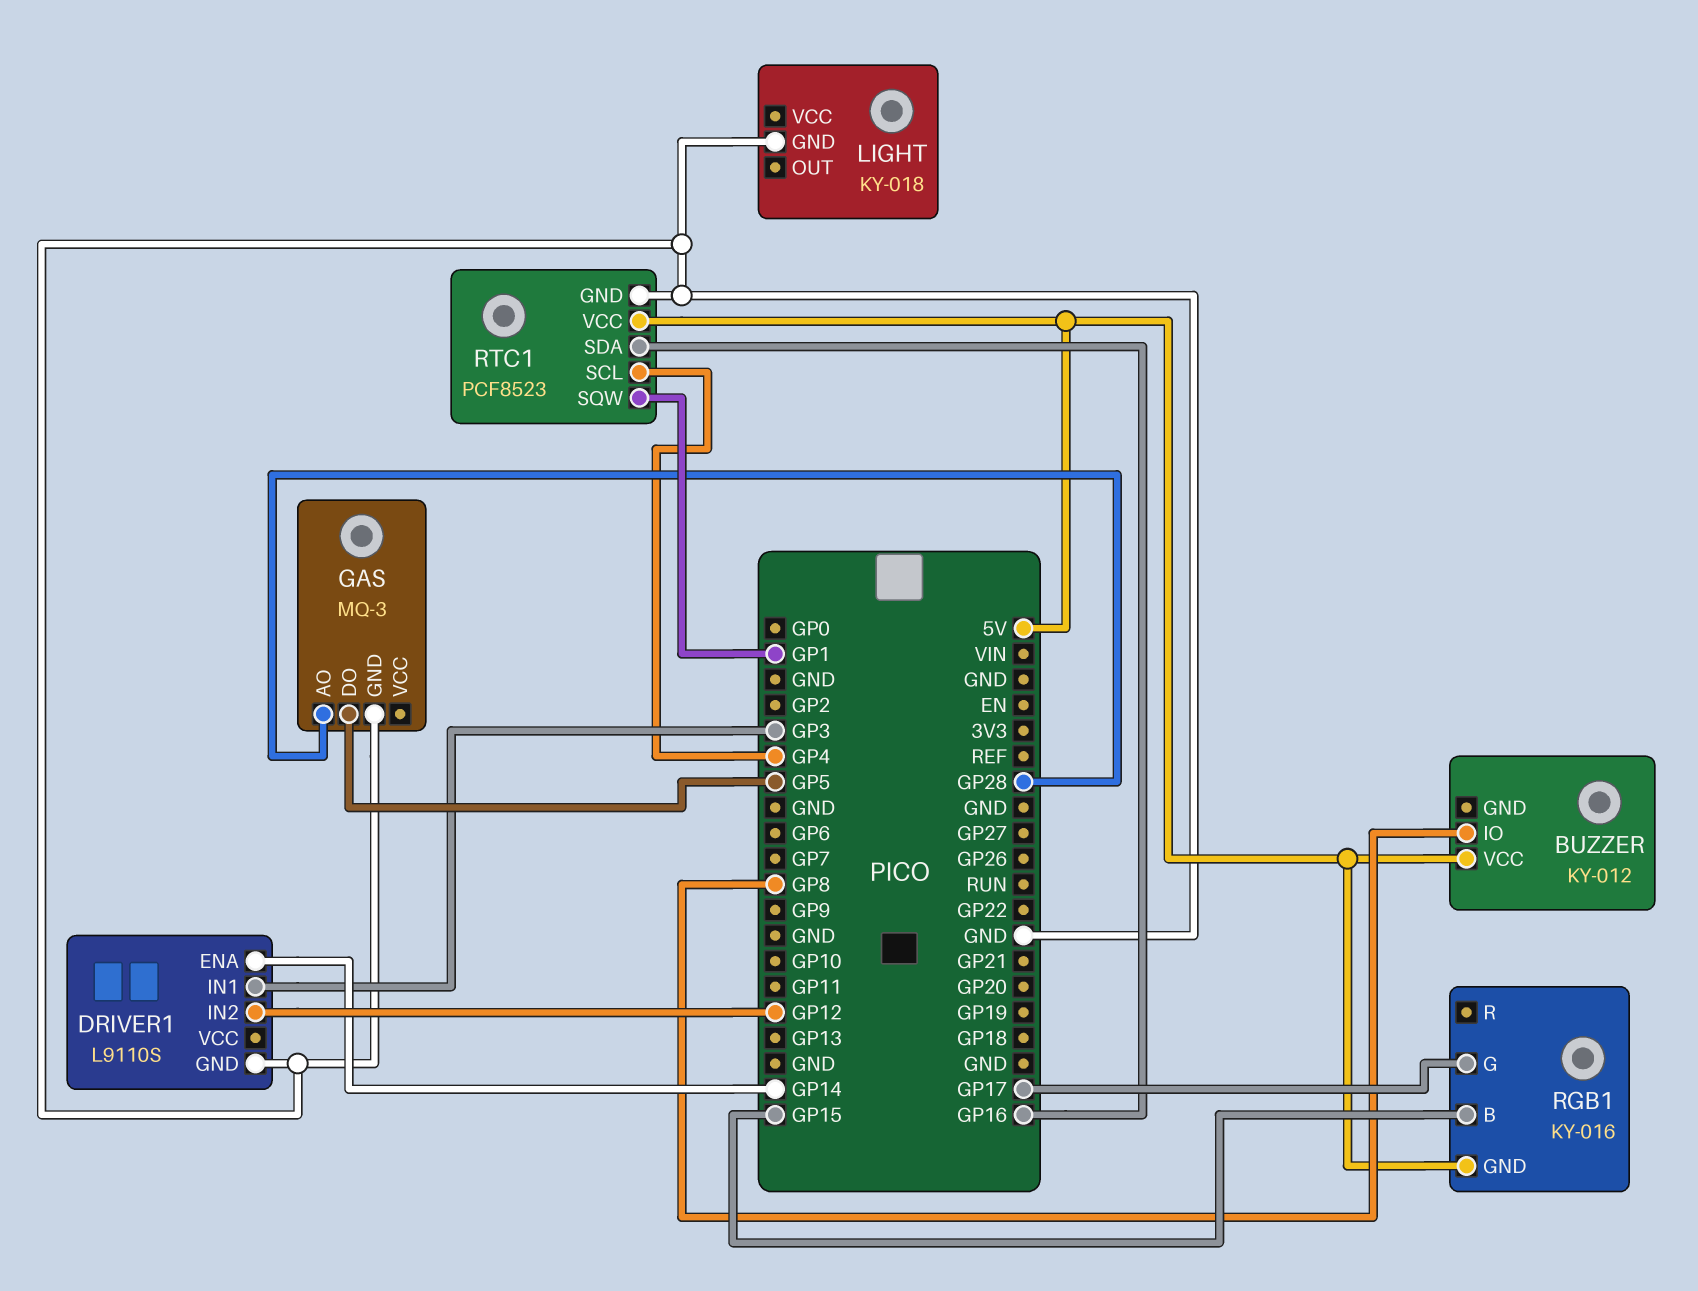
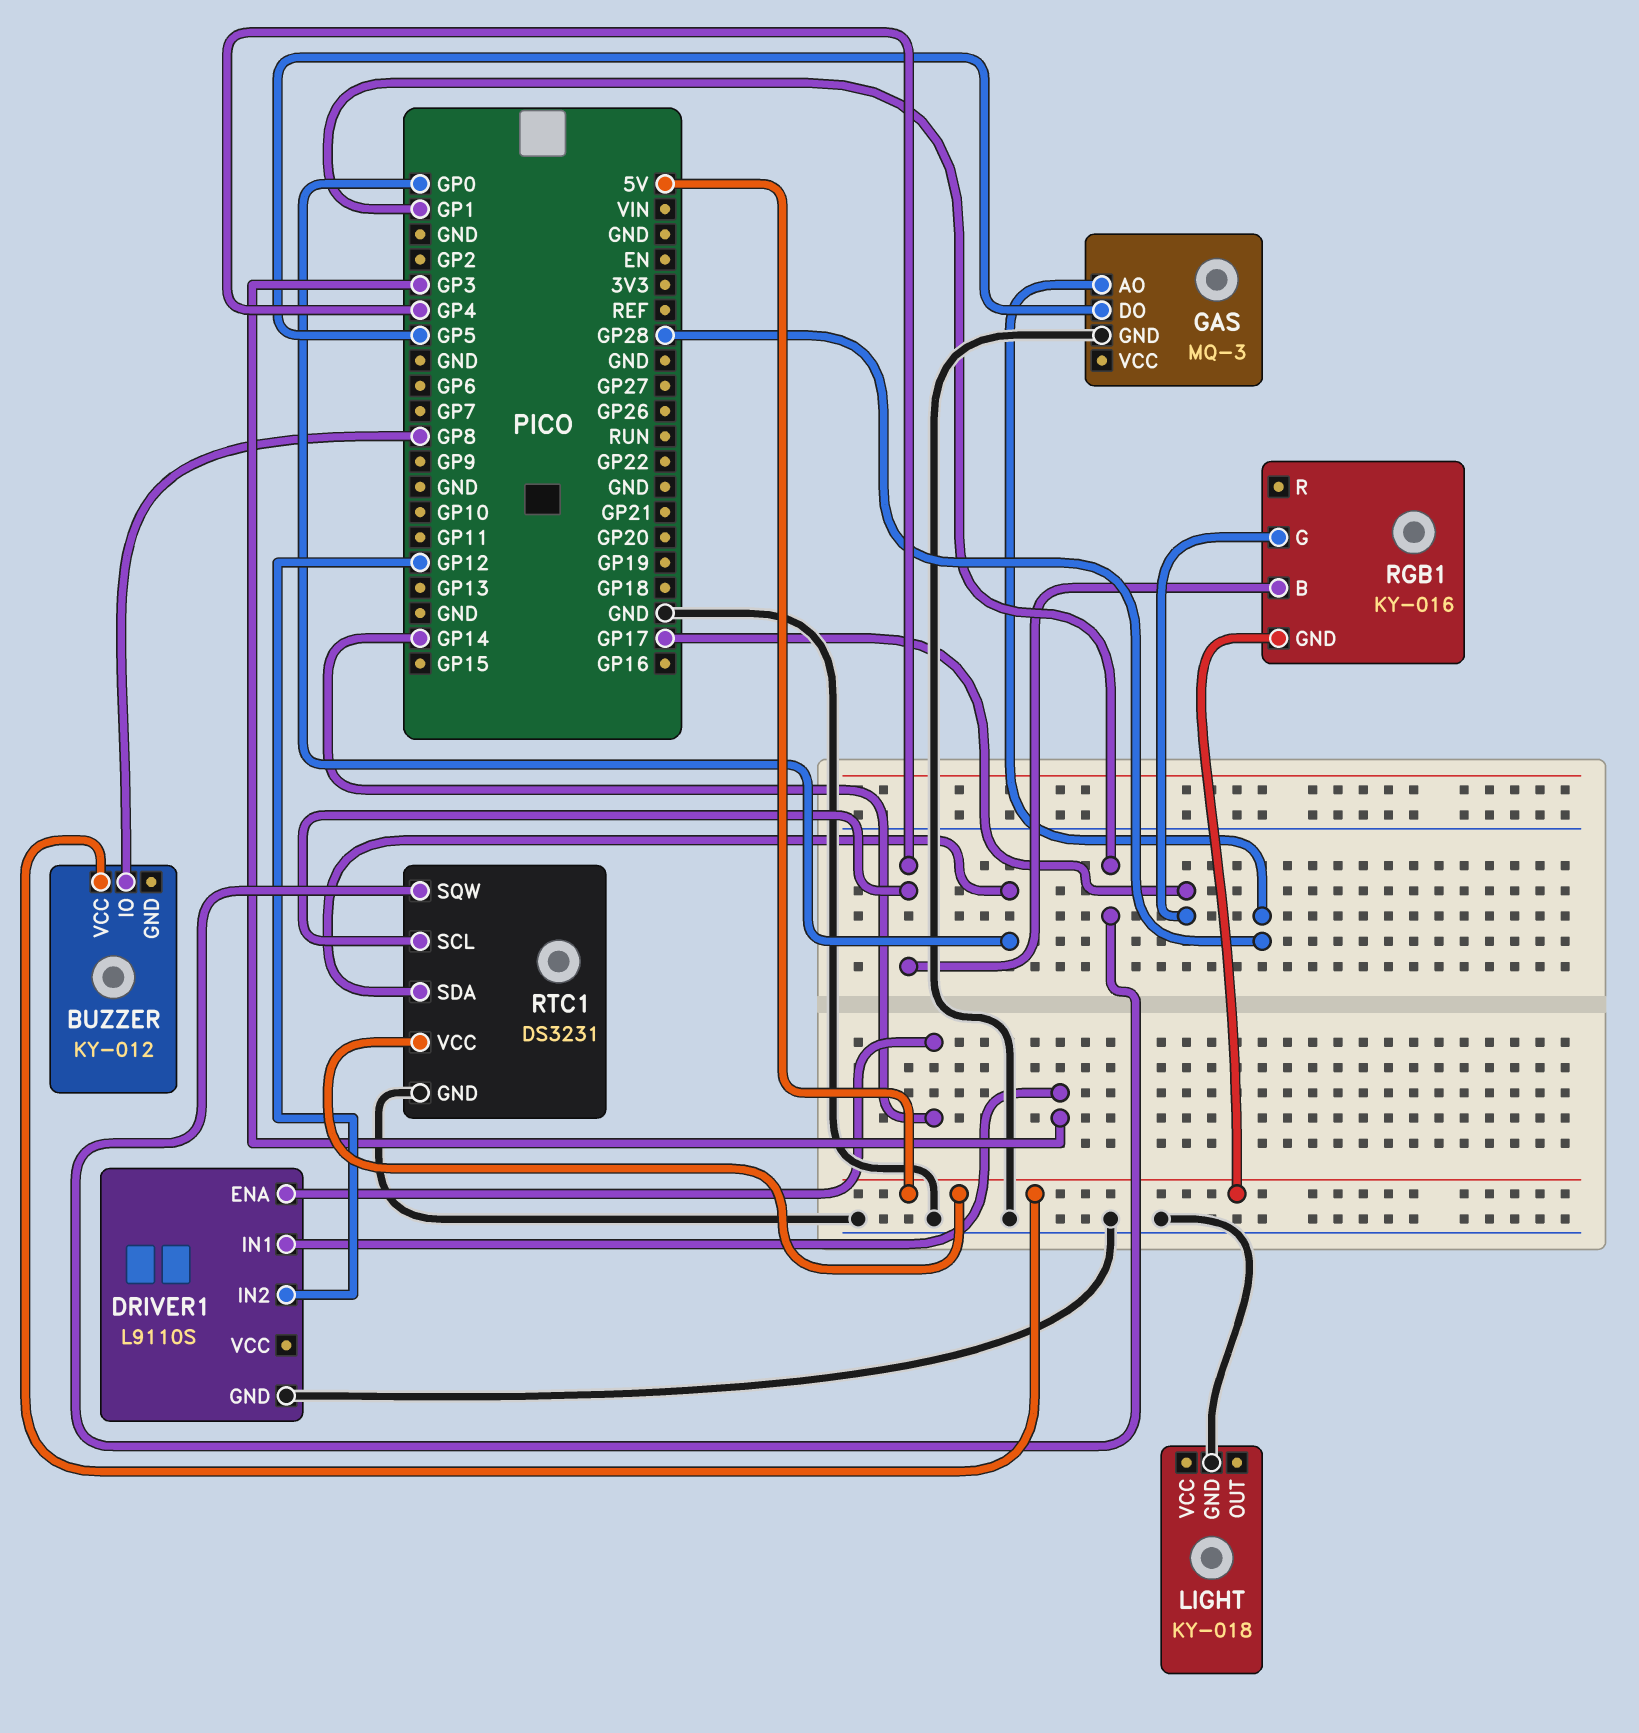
RGB1 pin B: GP15 -> GP4
RTC1: PCF8523 -> DS3231
RTC1 pin SDA: GP16 -> GP0

